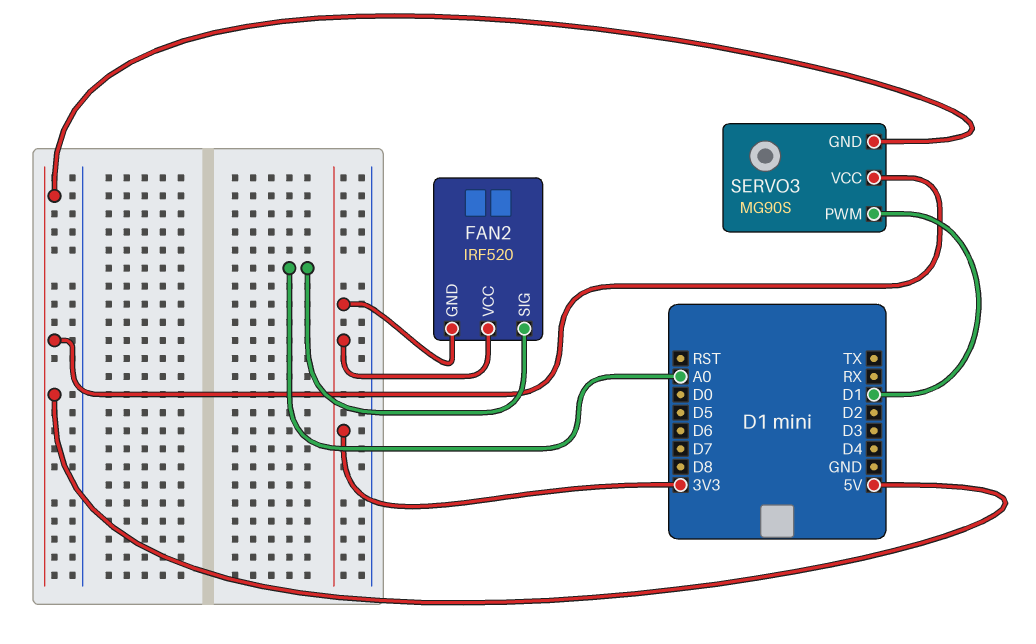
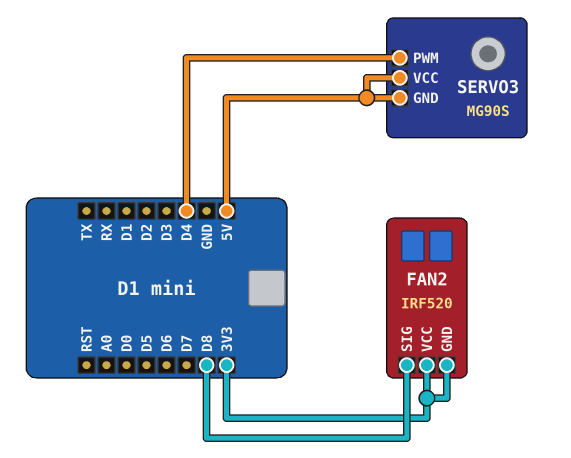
FAN2 pin SIG: A0 -> D8
SERVO3 pin PWM: D1 -> D4

